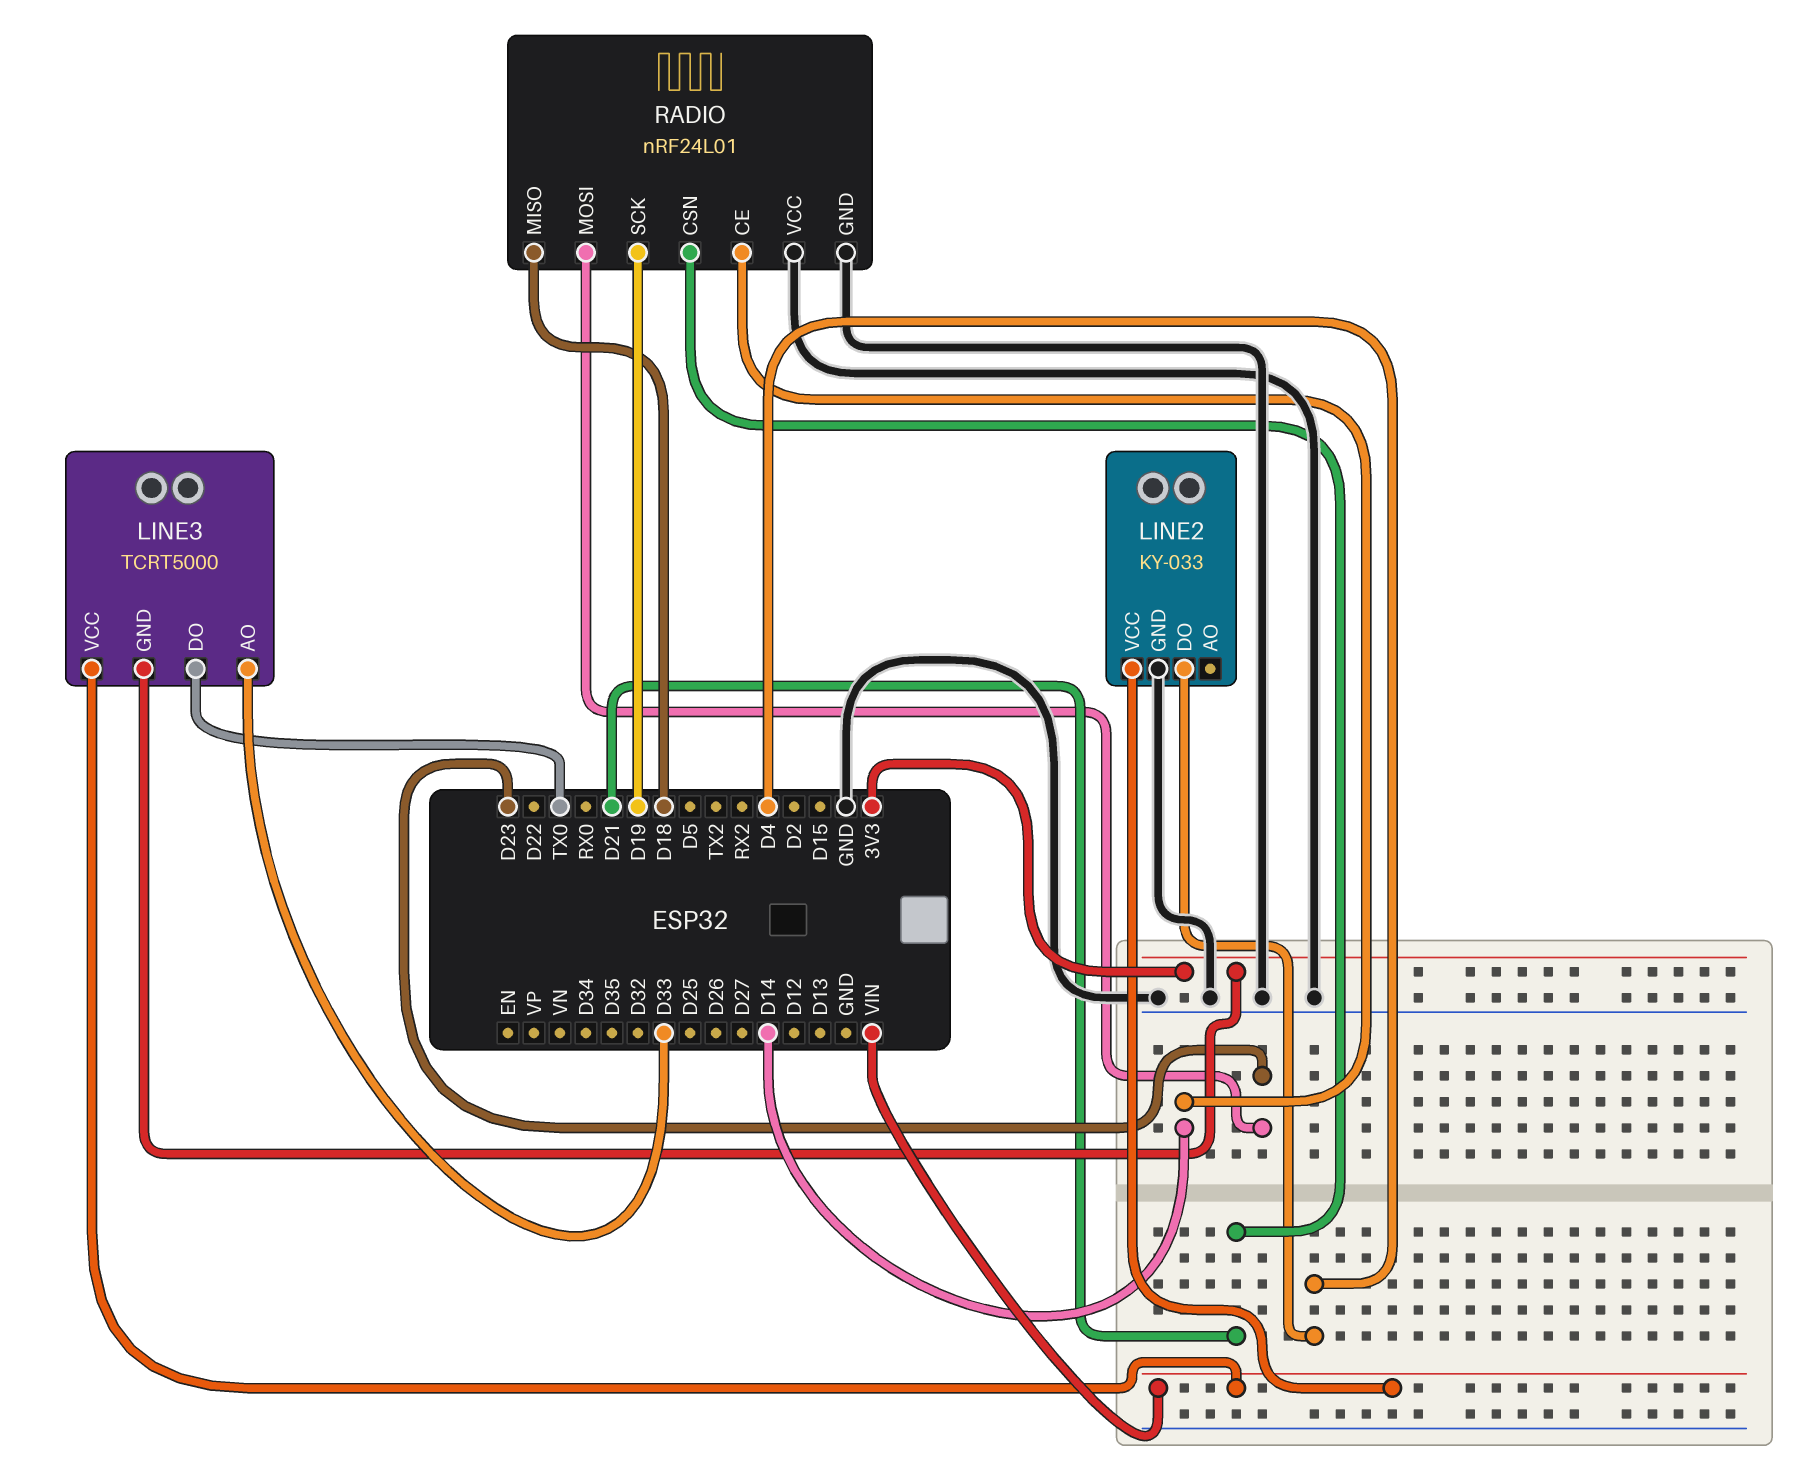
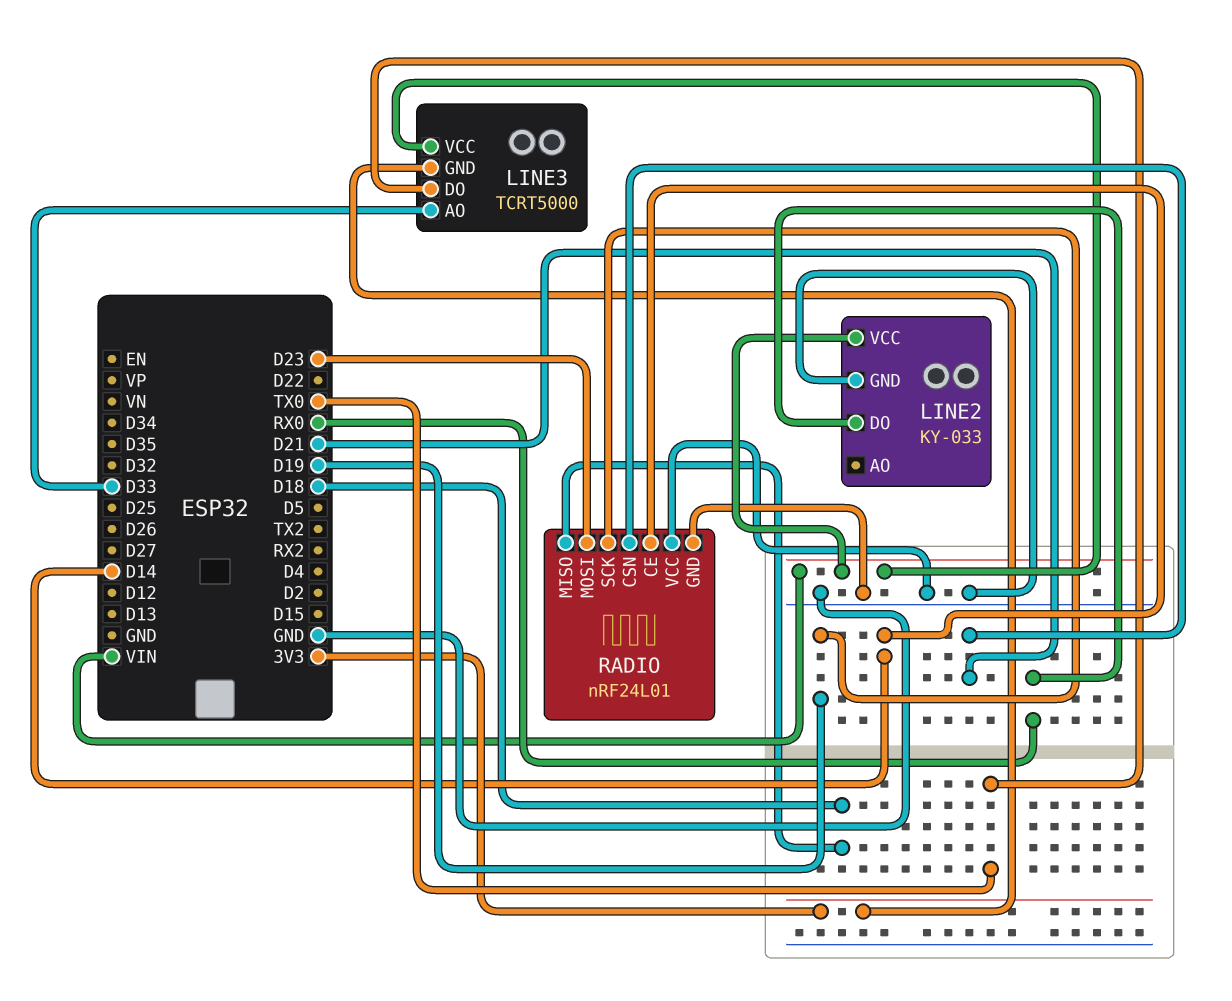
LINE2 pin DO: D4 -> RX0

